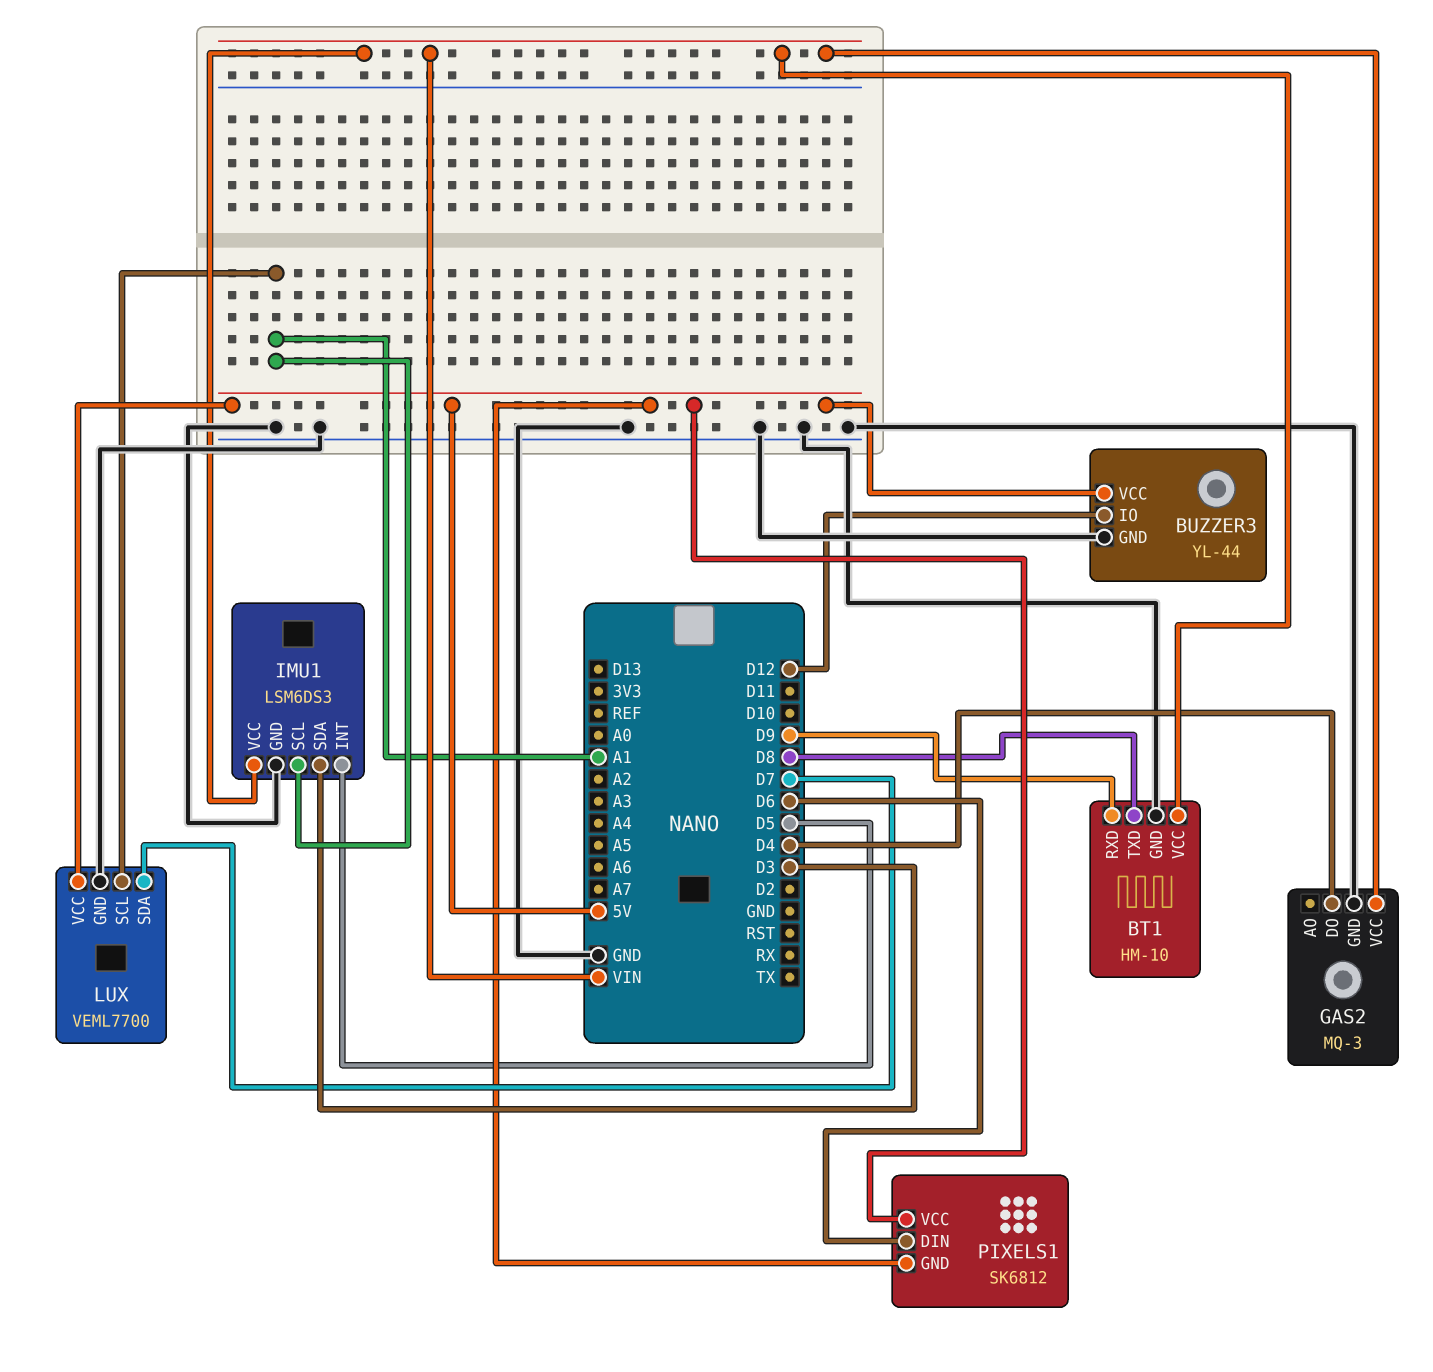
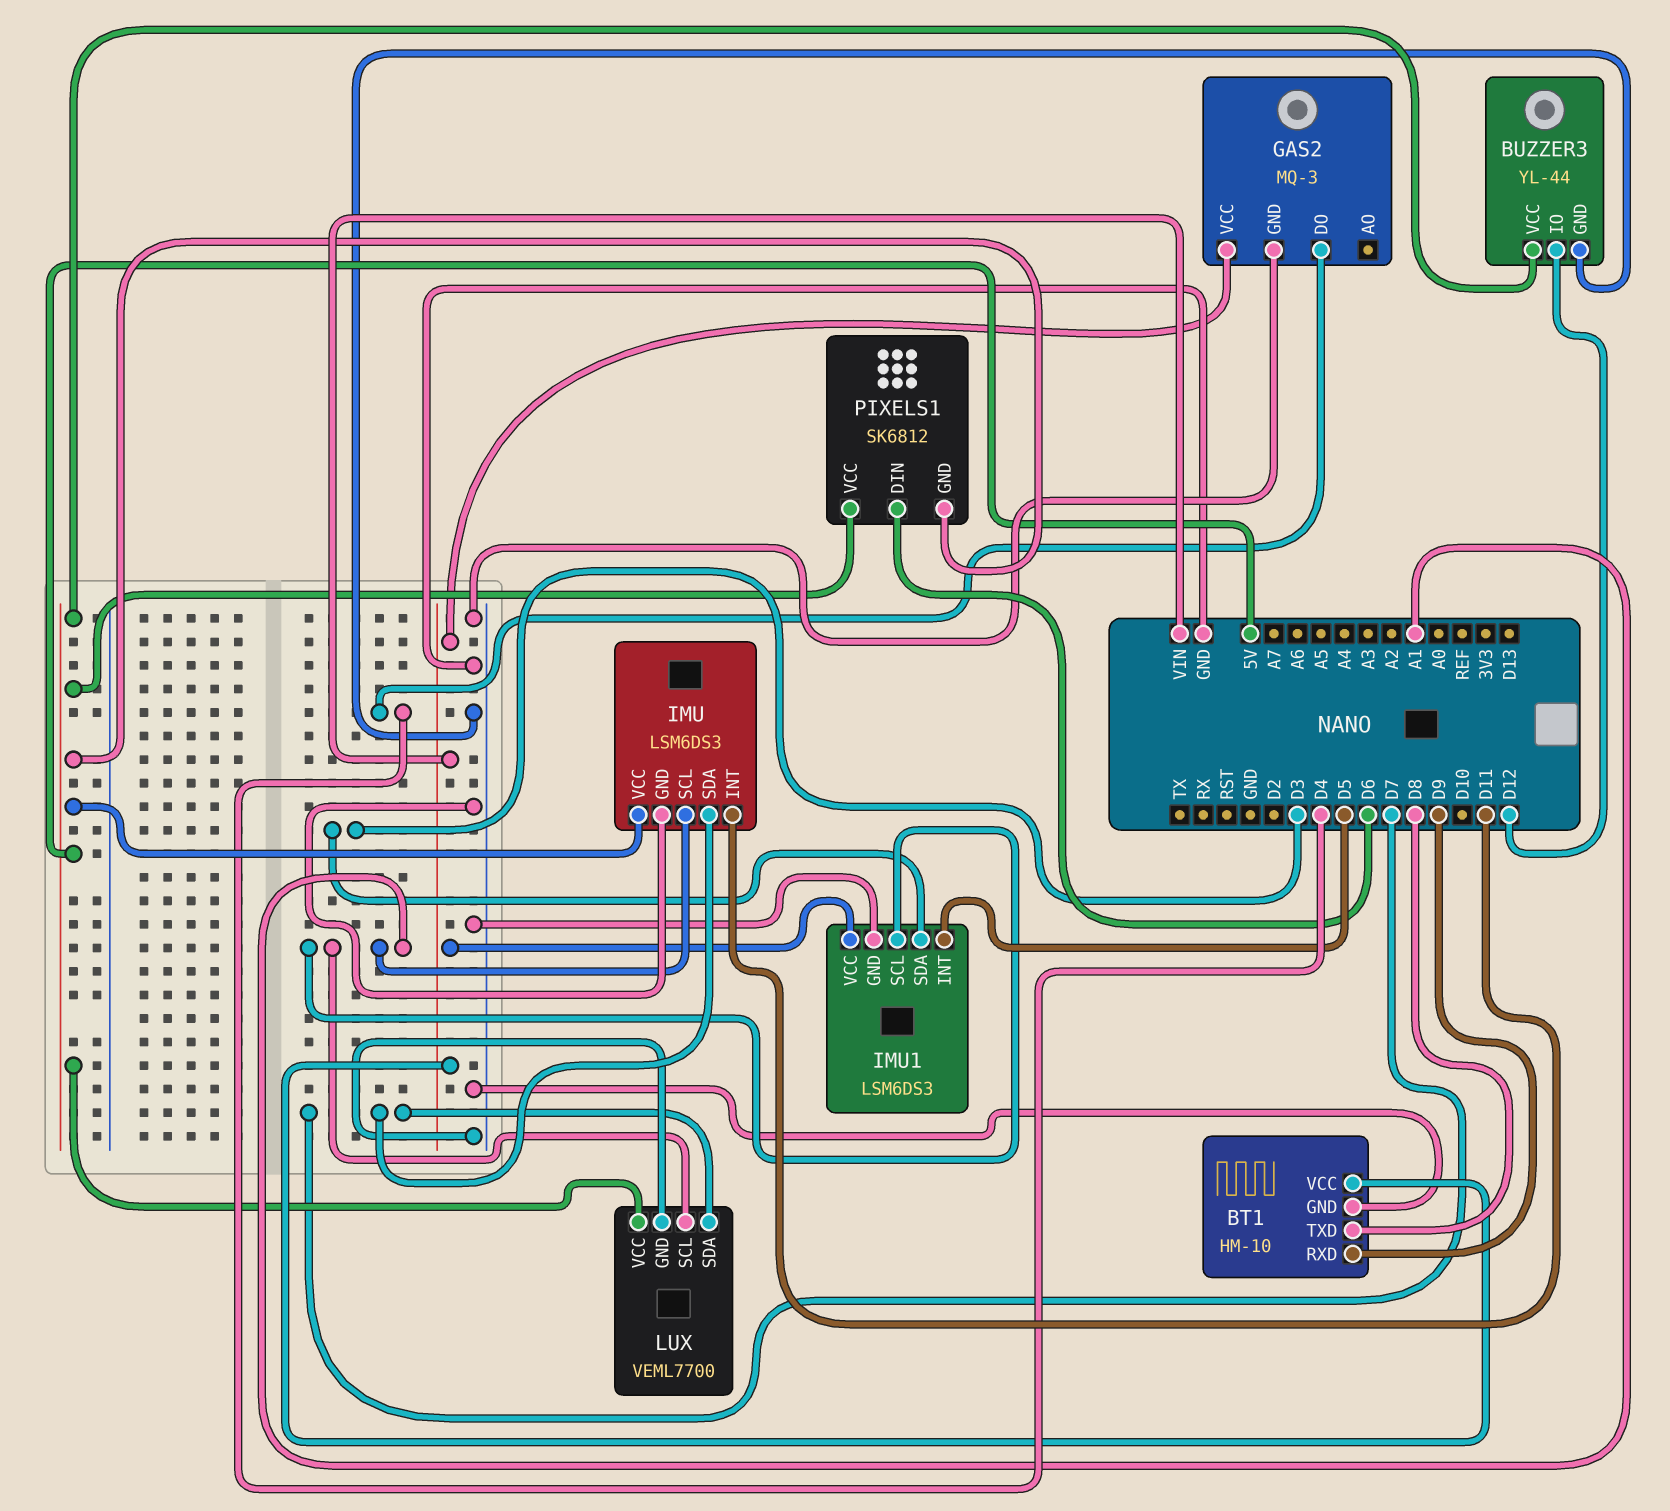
IMU: none -> LSM6DS3
IMU pin GND: none -> GND
IMU pin INT: none -> D11
IMU pin SCL: none -> A1
IMU pin SDA: none -> D7
IMU pin VCC: none -> 5V

